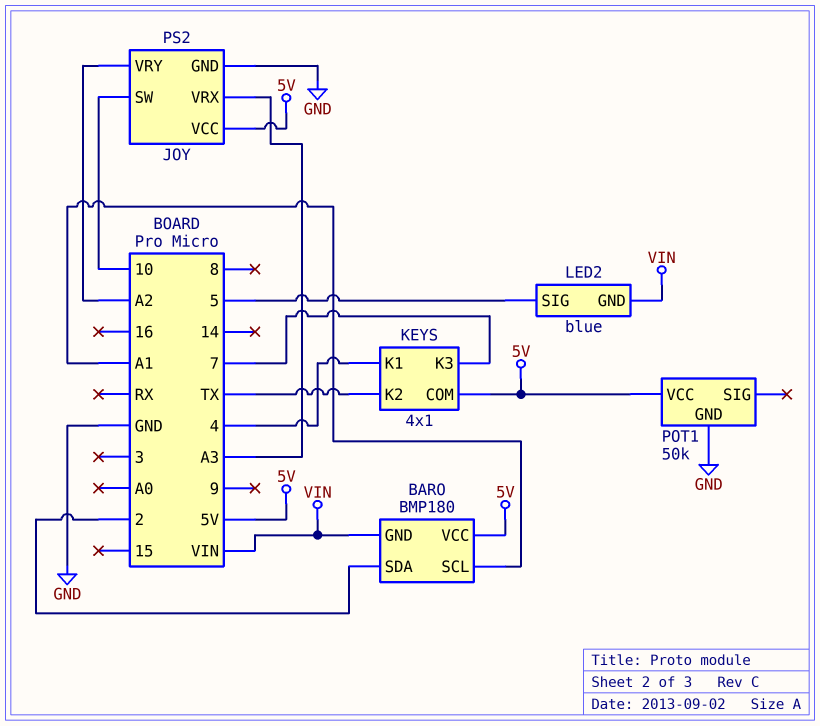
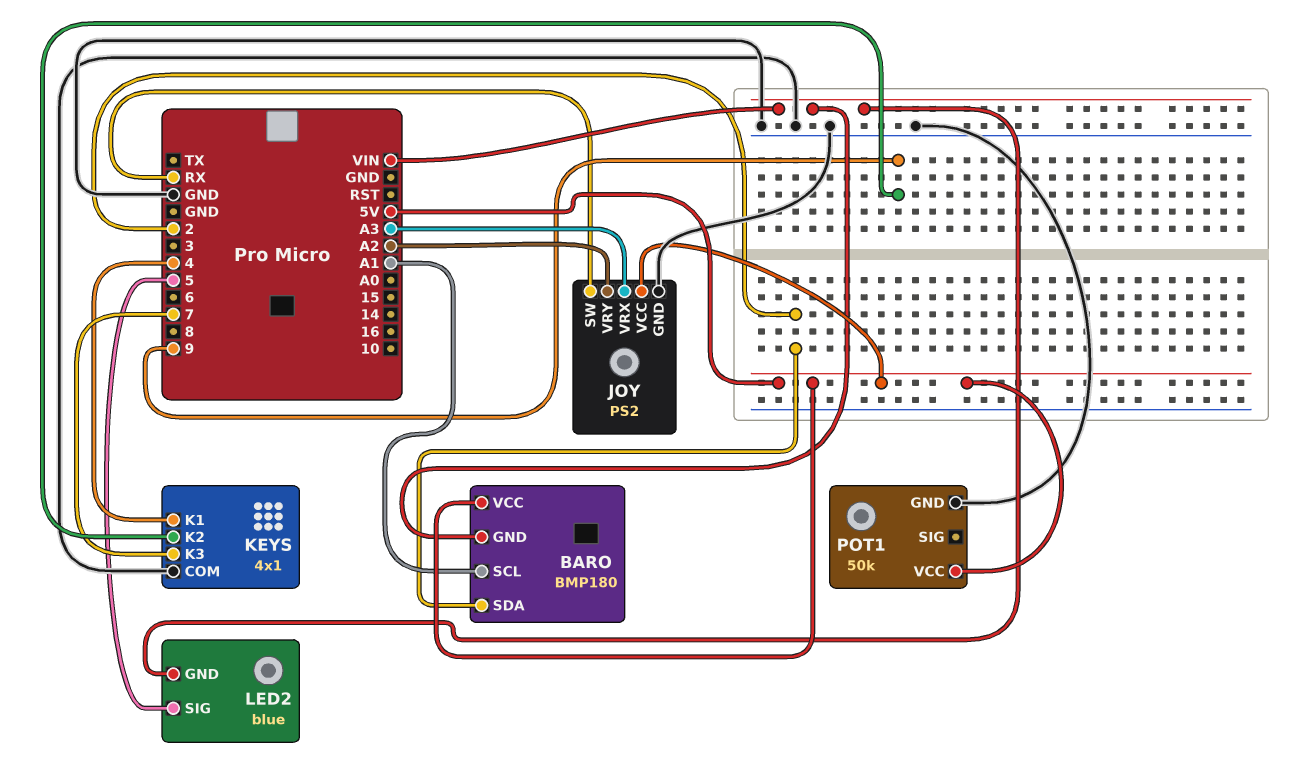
JOY pin SW: 10 -> RX
KEYS pin COM: 5V -> GND
KEYS pin K2: TX -> 9

